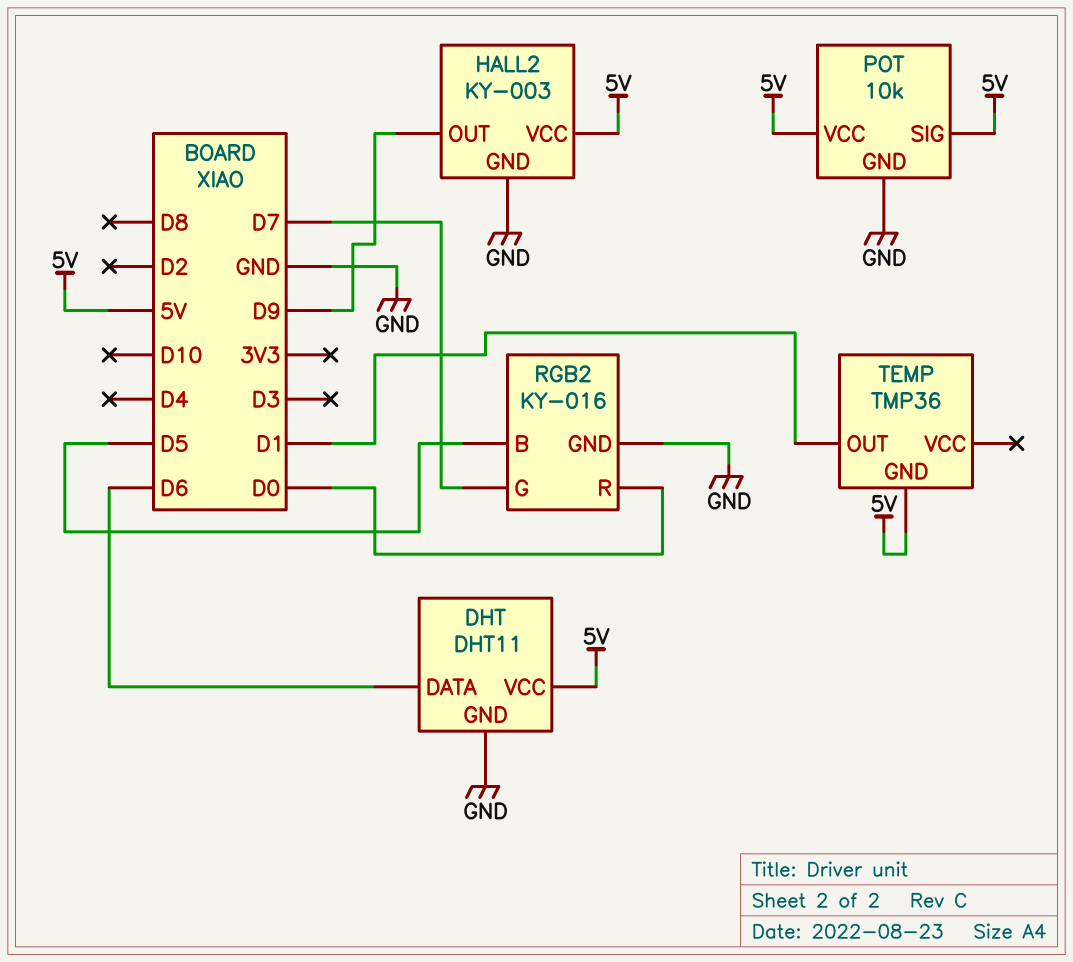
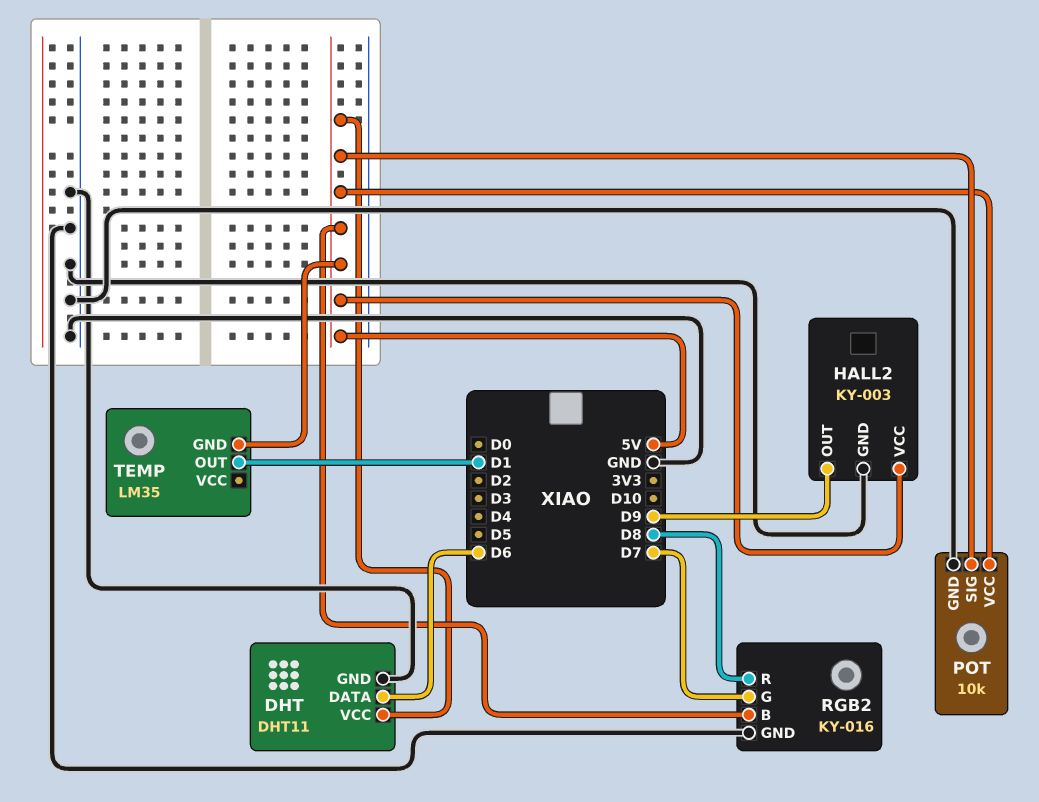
RGB2 pin B: D5 -> 5V
RGB2 pin R: D0 -> D8
TEMP: TMP36 -> LM35

